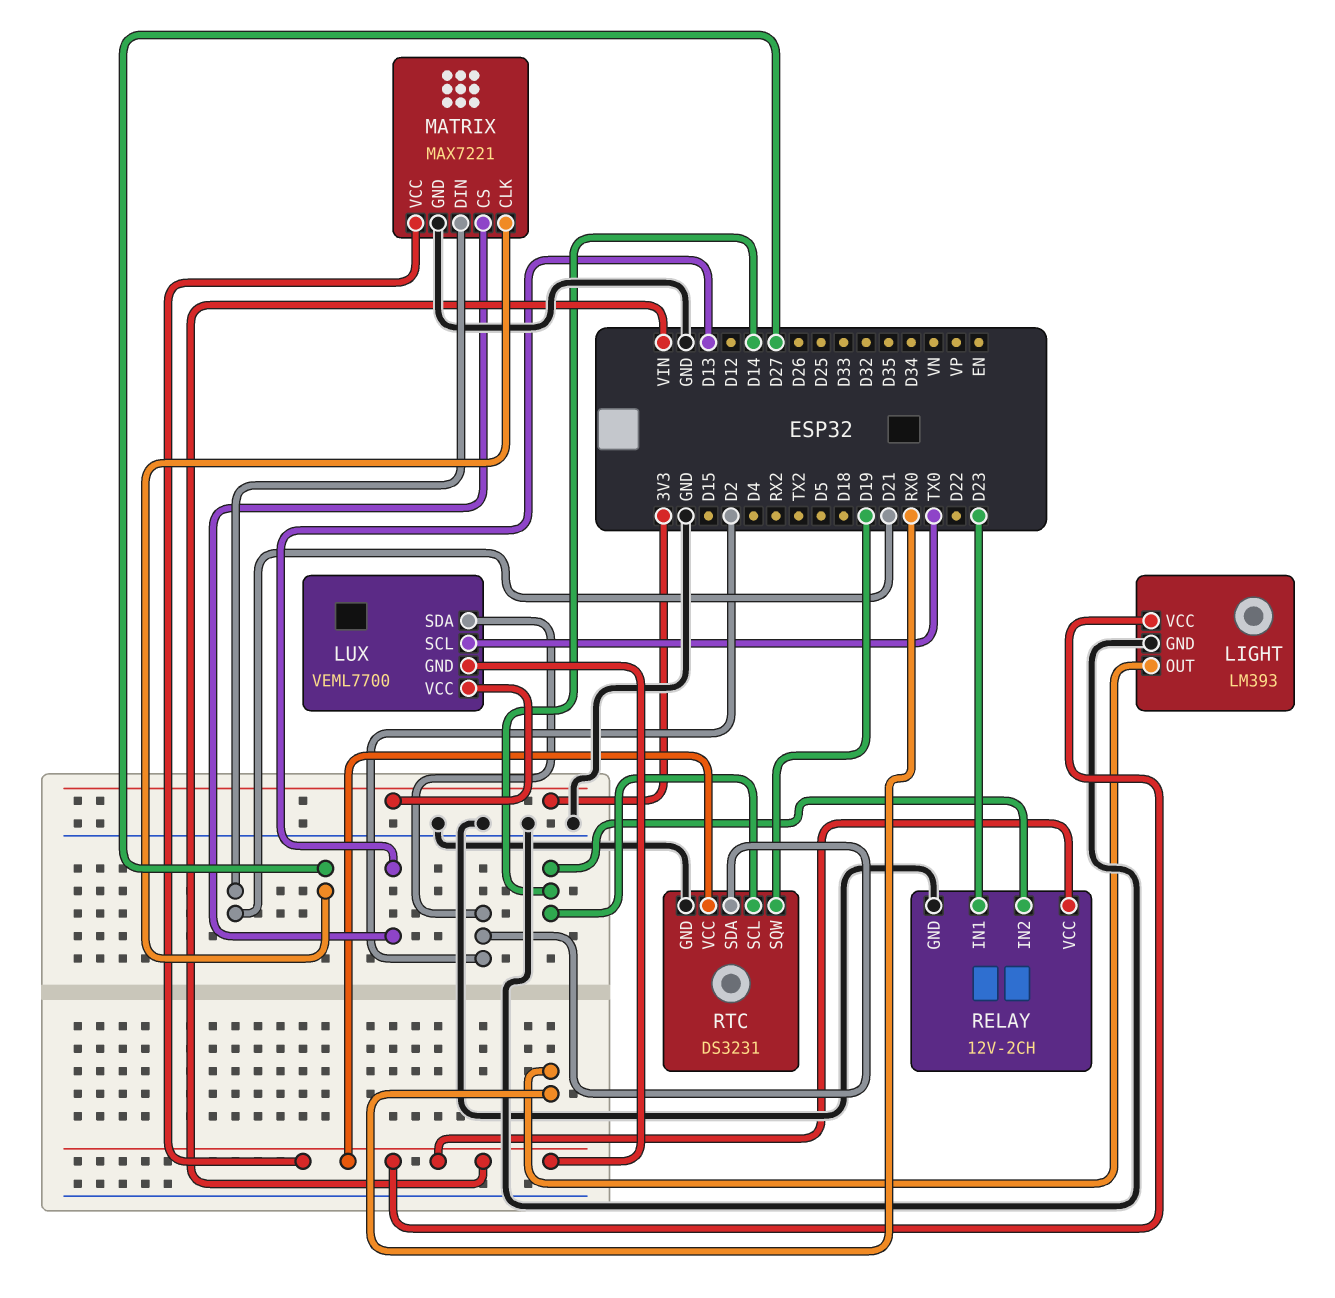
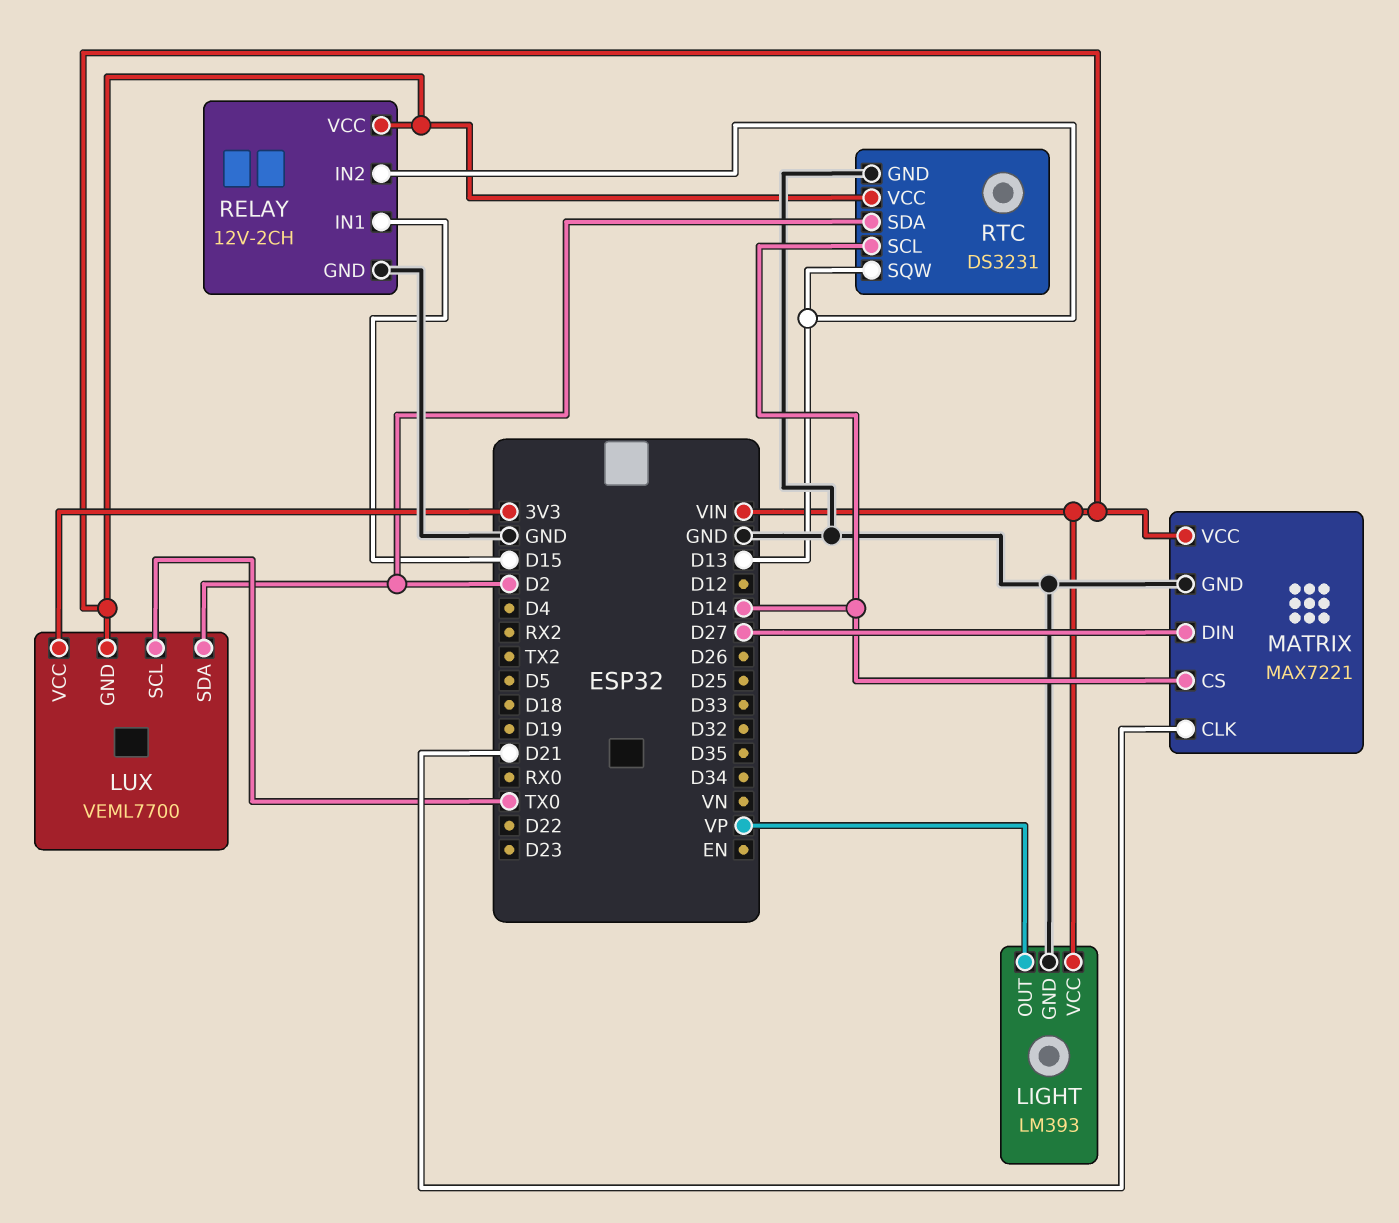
LIGHT pin OUT: RX0 -> VP
MATRIX pin CLK: D27 -> D21
MATRIX pin CS: D13 -> D14
MATRIX pin DIN: D21 -> D27
RELAY pin IN1: D23 -> D15
RELAY pin IN2: D14 -> D13
RTC pin SQW: D19 -> D13

